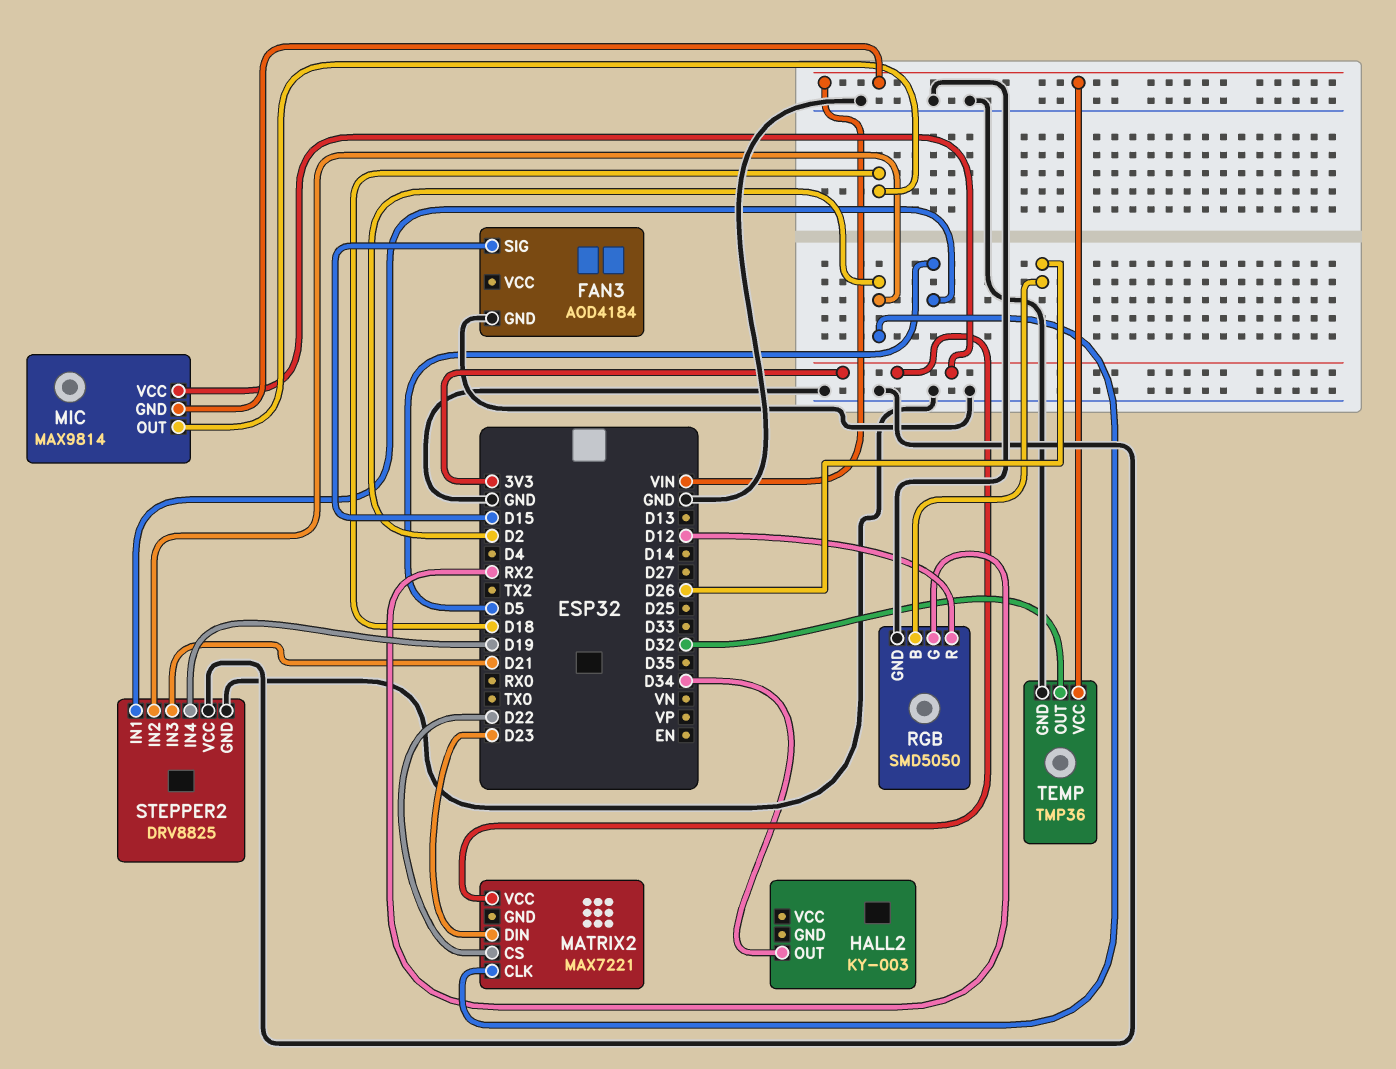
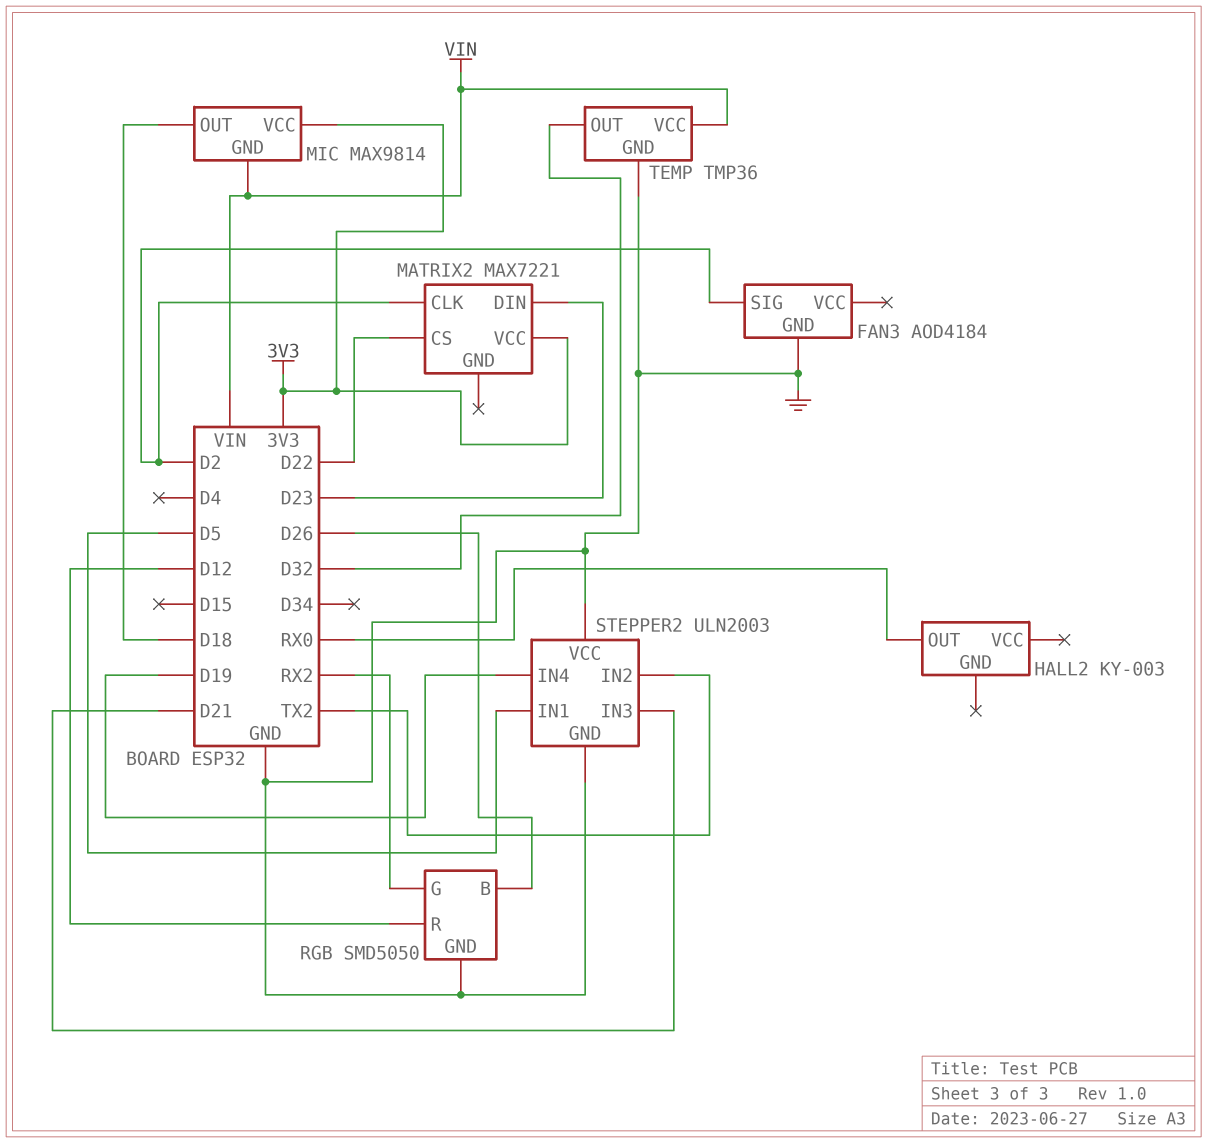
FAN3 pin SIG: D15 -> D2
HALL2 pin OUT: D34 -> RX0
STEPPER2: DRV8825 -> ULN2003
STEPPER2 pin IN2: D2 -> TX2

